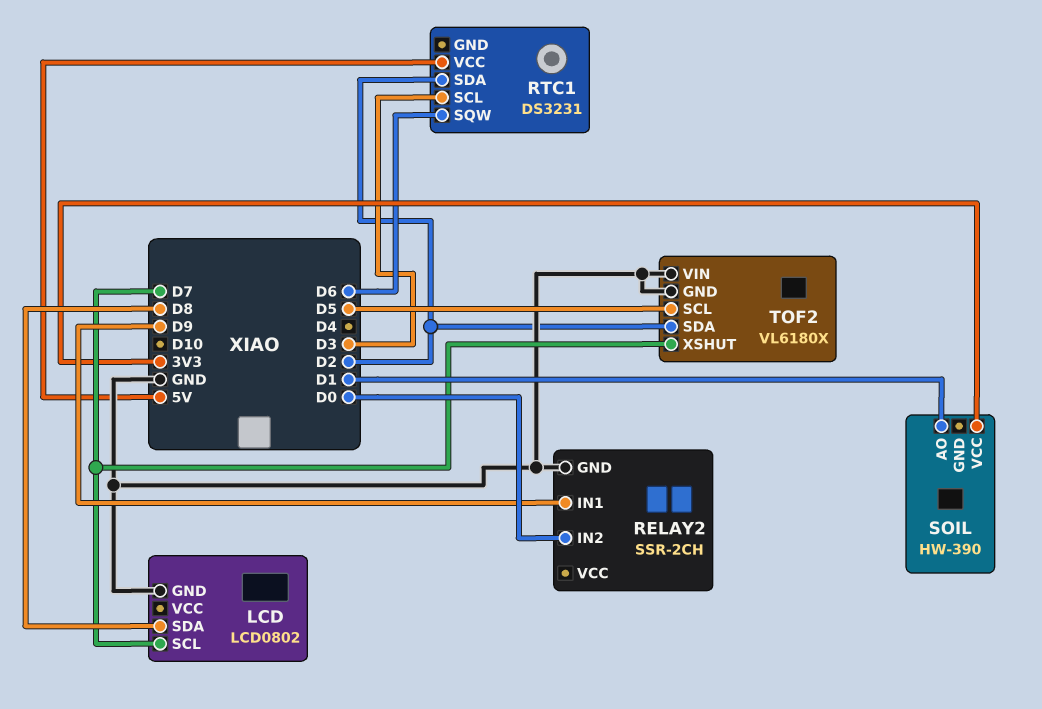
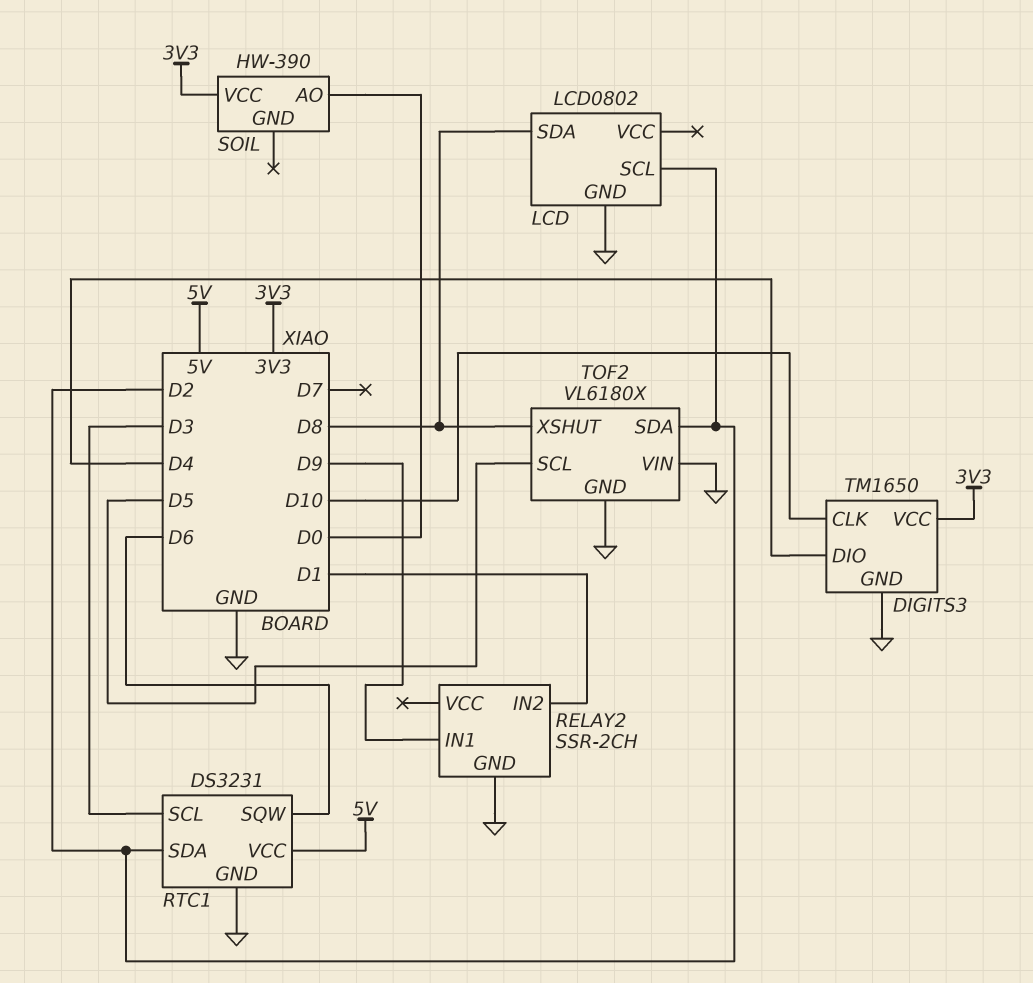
DIGITS3: none -> TM1650
DIGITS3 pin CLK: none -> D10
DIGITS3 pin DIO: none -> D4
DIGITS3 pin GND: none -> GND
DIGITS3 pin VCC: none -> 3V3
LCD pin SCL: D7 -> D2
RELAY2 pin IN2: D0 -> D1
RTC1 pin GND: none -> GND
SOIL pin AO: D1 -> D0
TOF2 pin XSHUT: D7 -> D8

